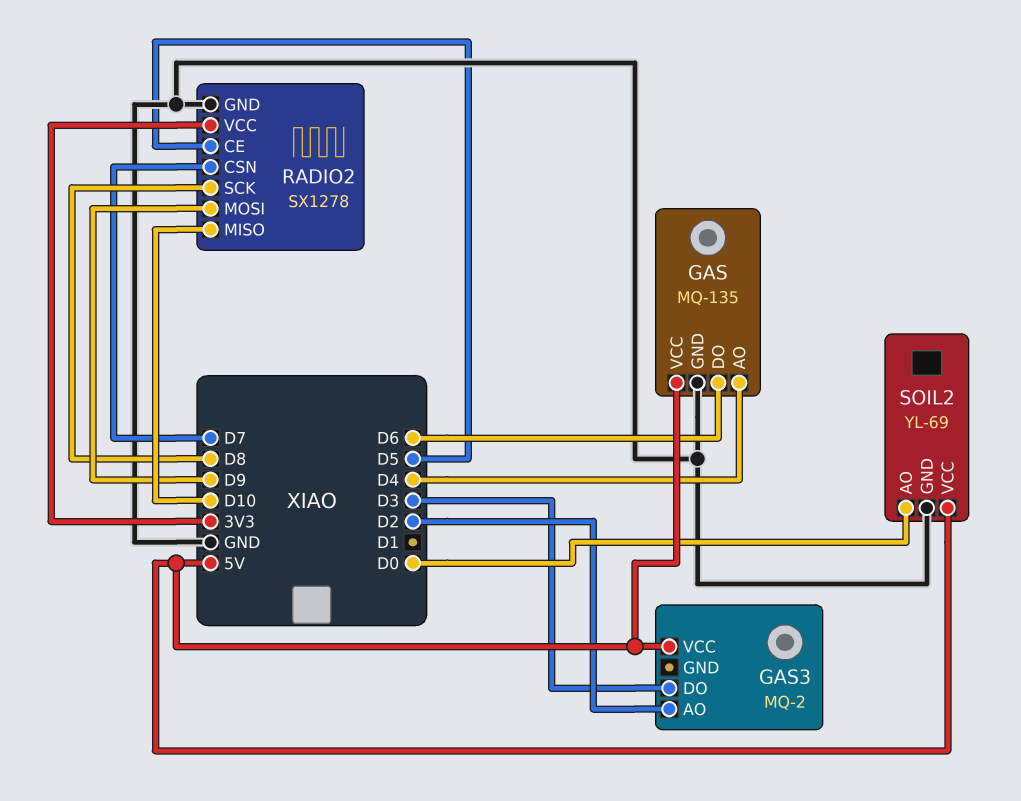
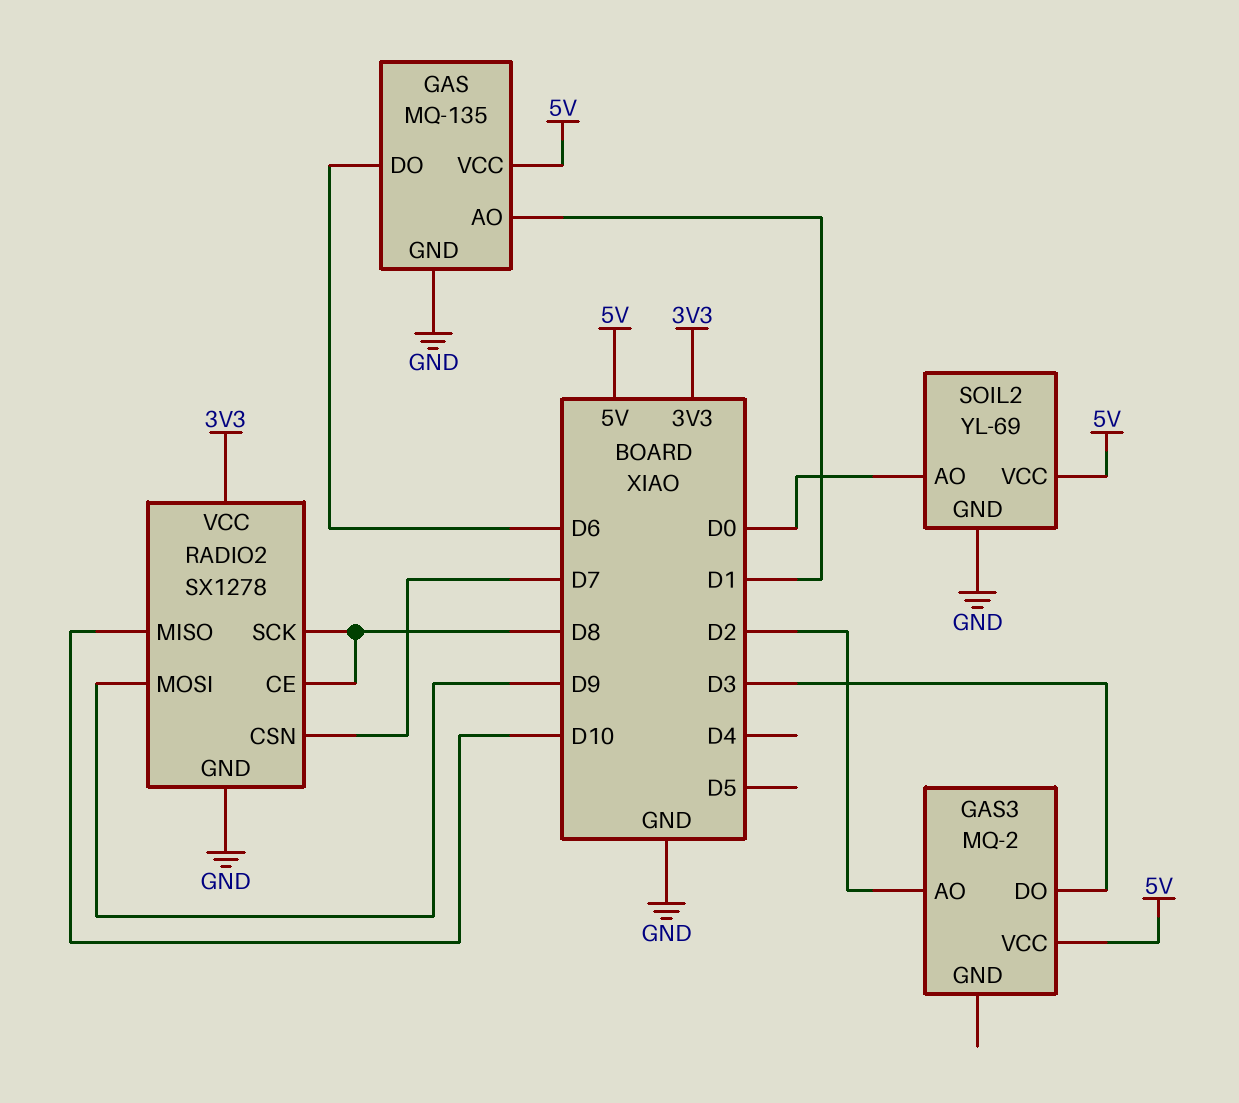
GAS pin AO: D4 -> D1
RADIO2 pin CE: D5 -> D8

